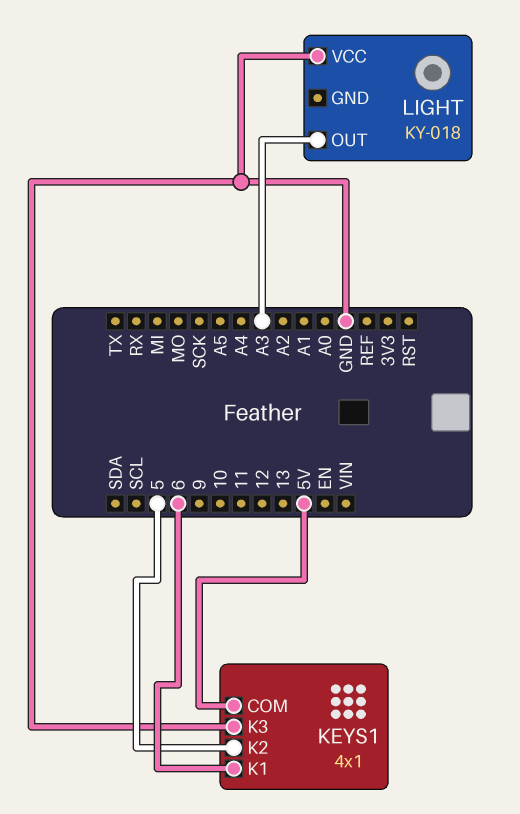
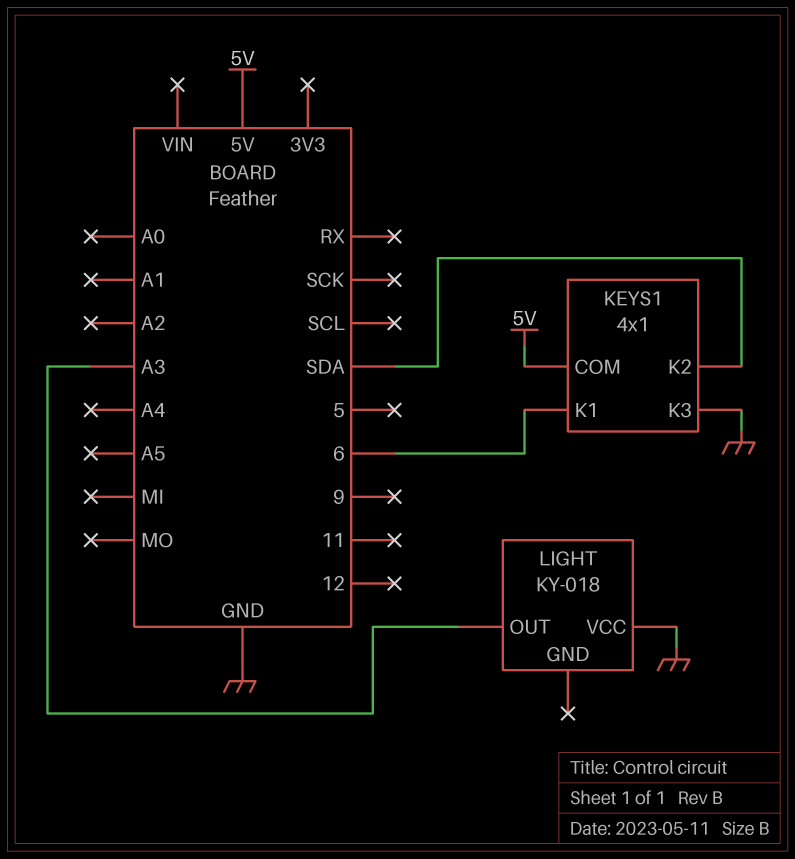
KEYS1 pin K2: 5 -> SDA

